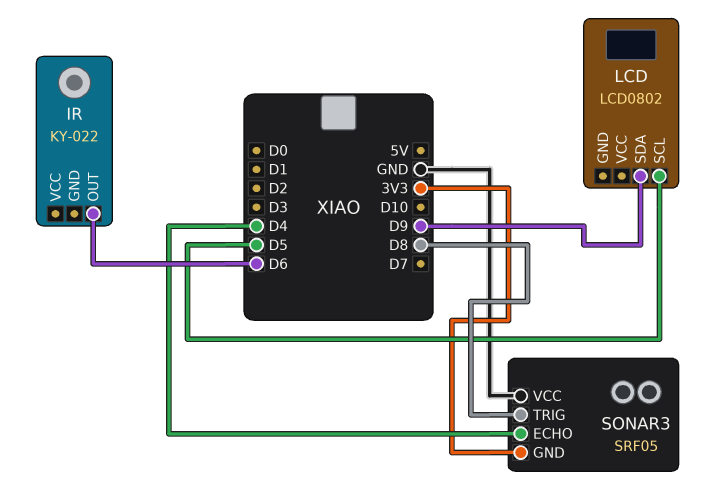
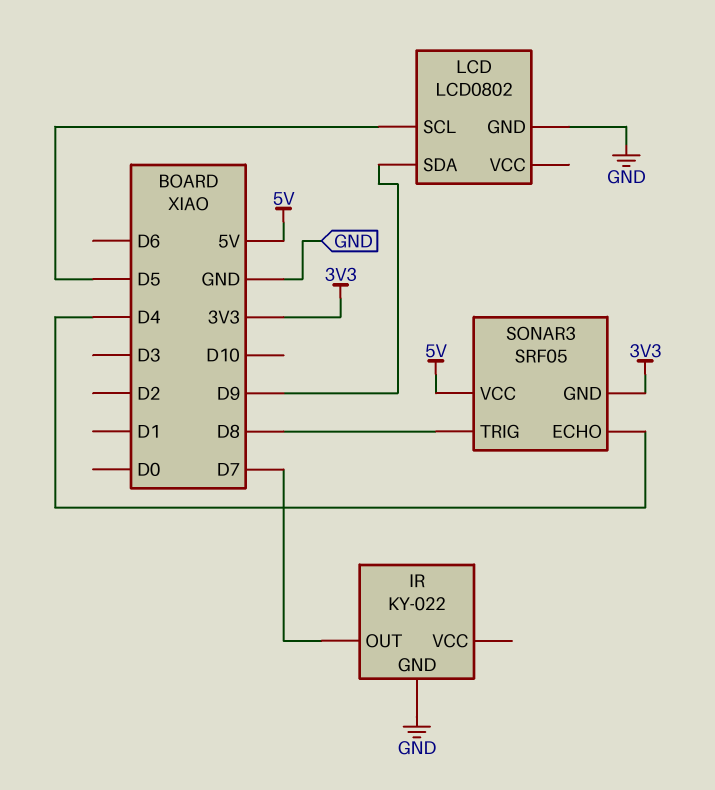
IR pin GND: none -> GND
IR pin OUT: D6 -> D7
LCD pin GND: none -> GND
SONAR3 pin VCC: GND -> 5V

